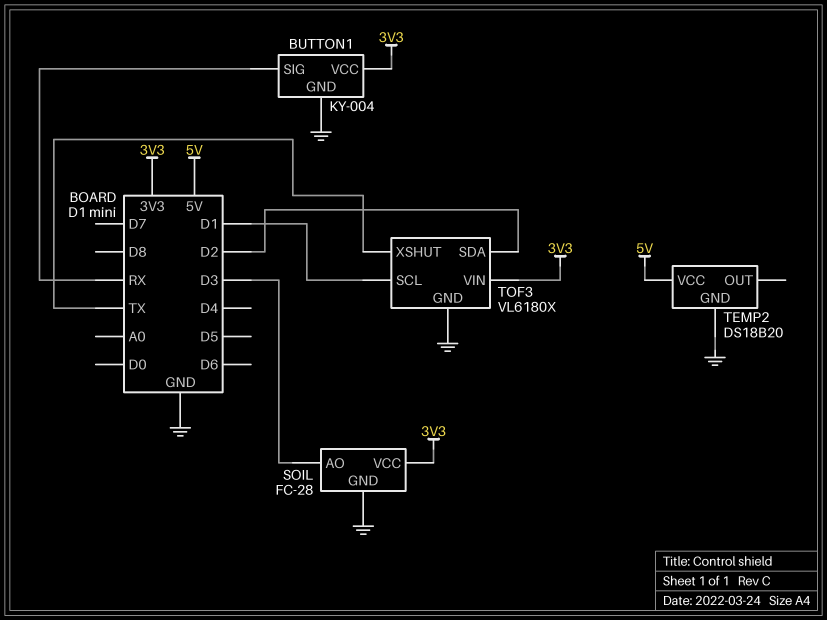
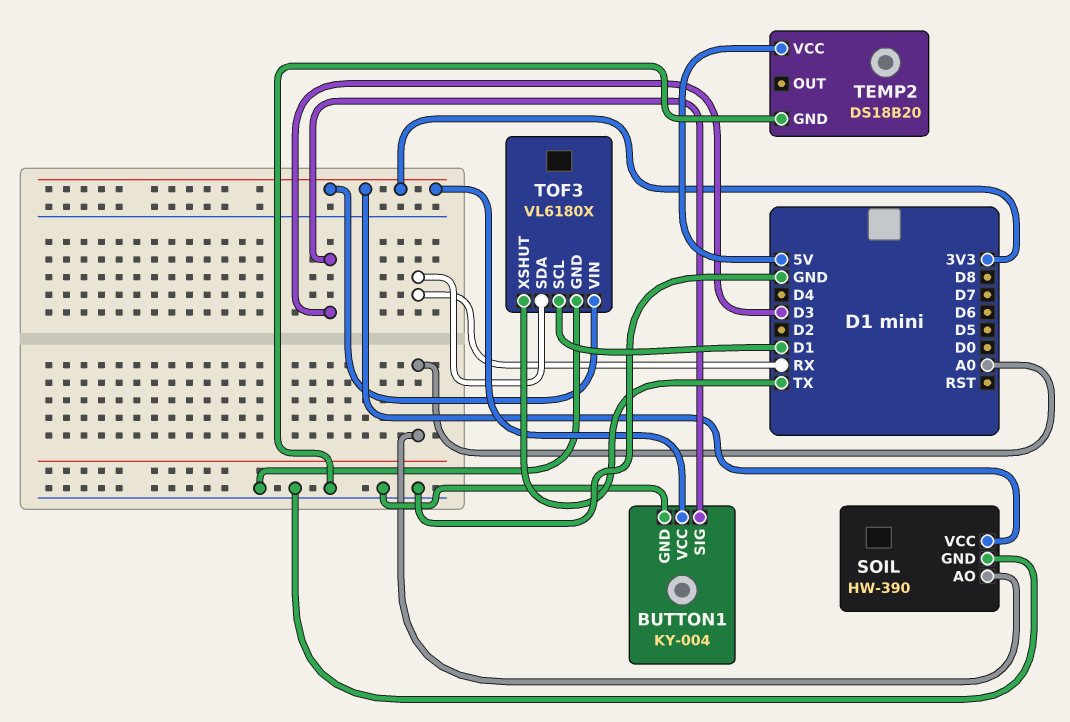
BUTTON1 pin SIG: RX -> D3
SOIL: FC-28 -> HW-390
SOIL pin AO: D3 -> A0
TOF3 pin SDA: D2 -> RX

